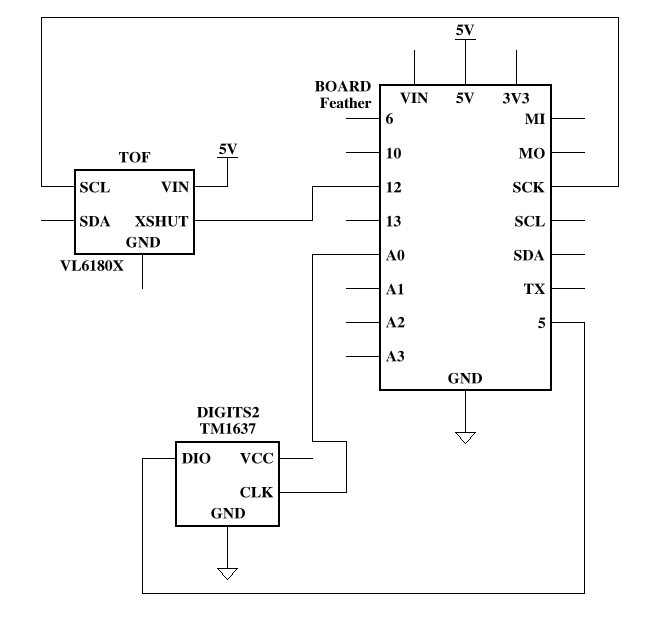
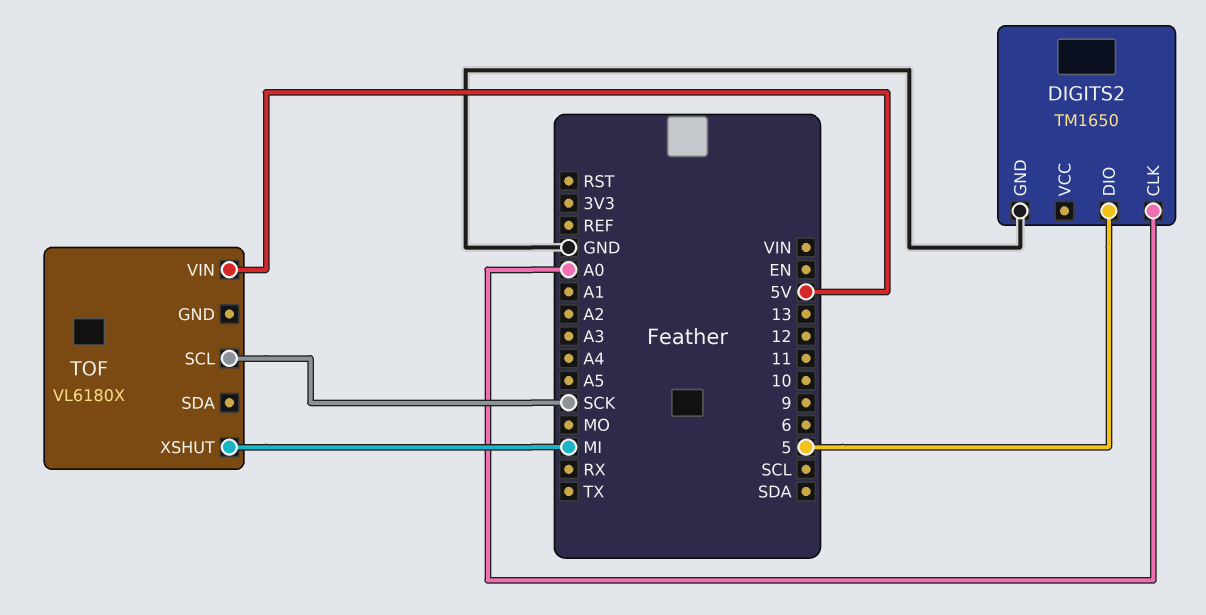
DIGITS2: TM1637 -> TM1650
TOF pin XSHUT: 12 -> MI

